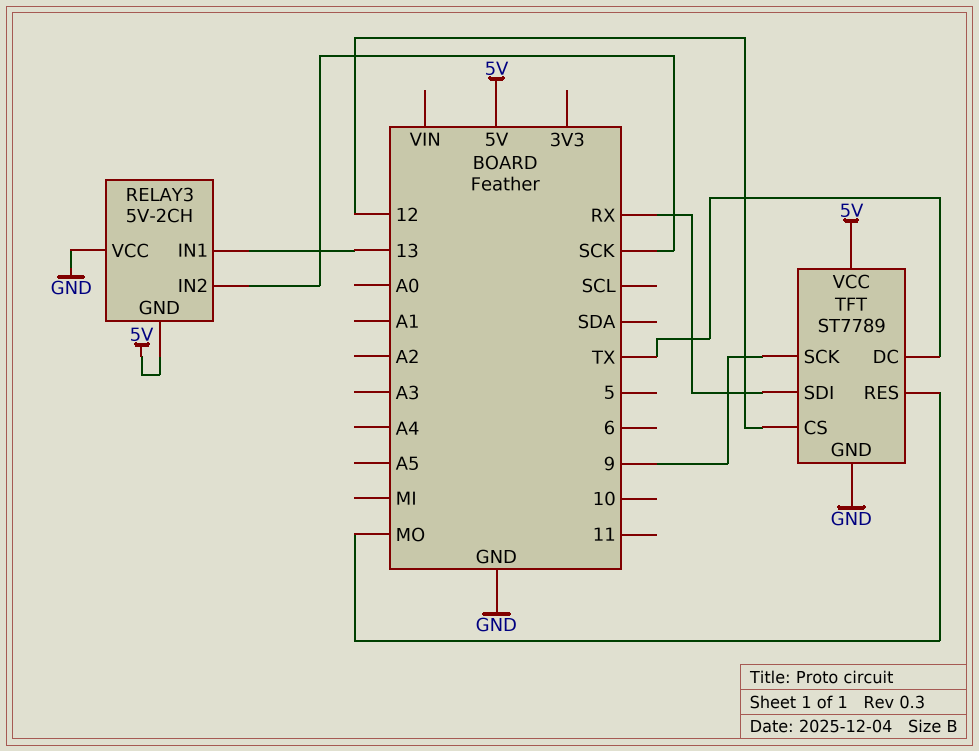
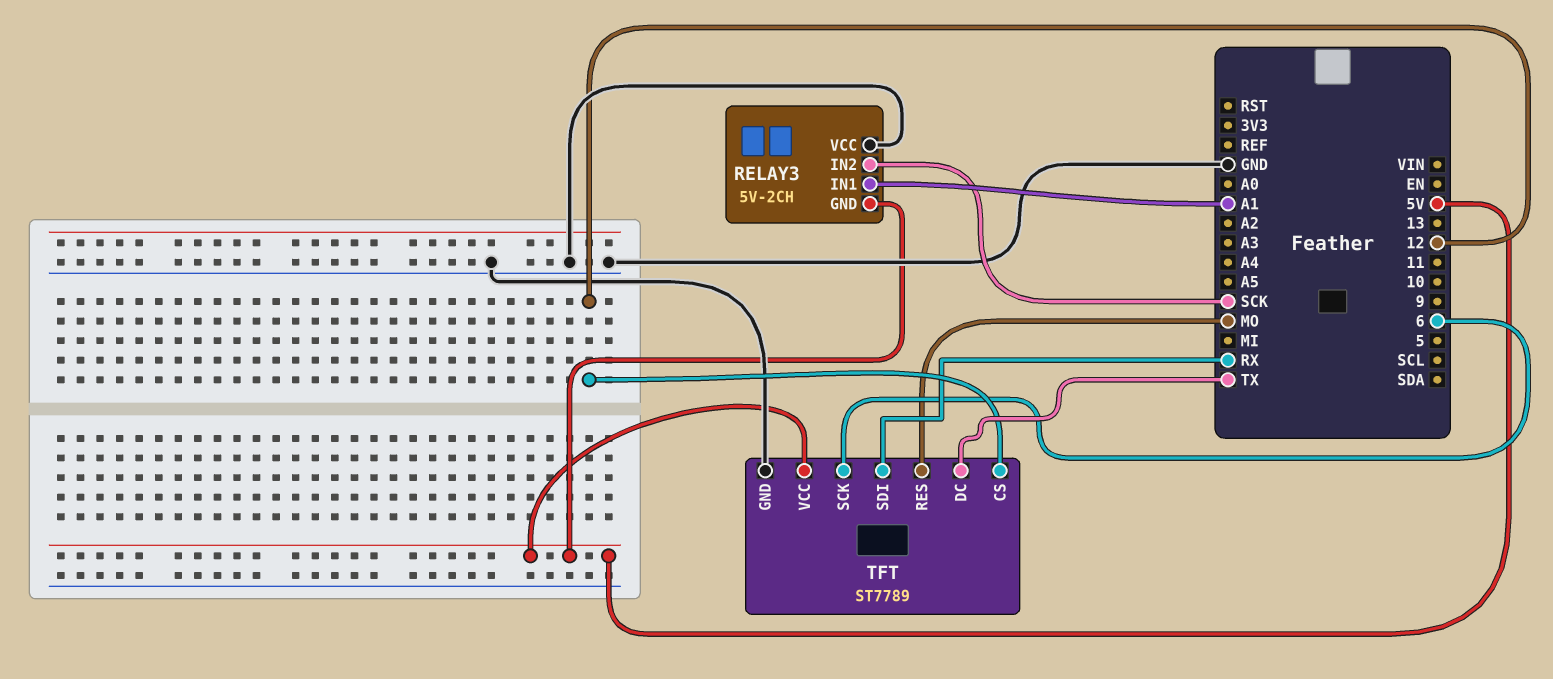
RELAY3 pin IN1: 13 -> A1
TFT pin SCK: 9 -> 6

